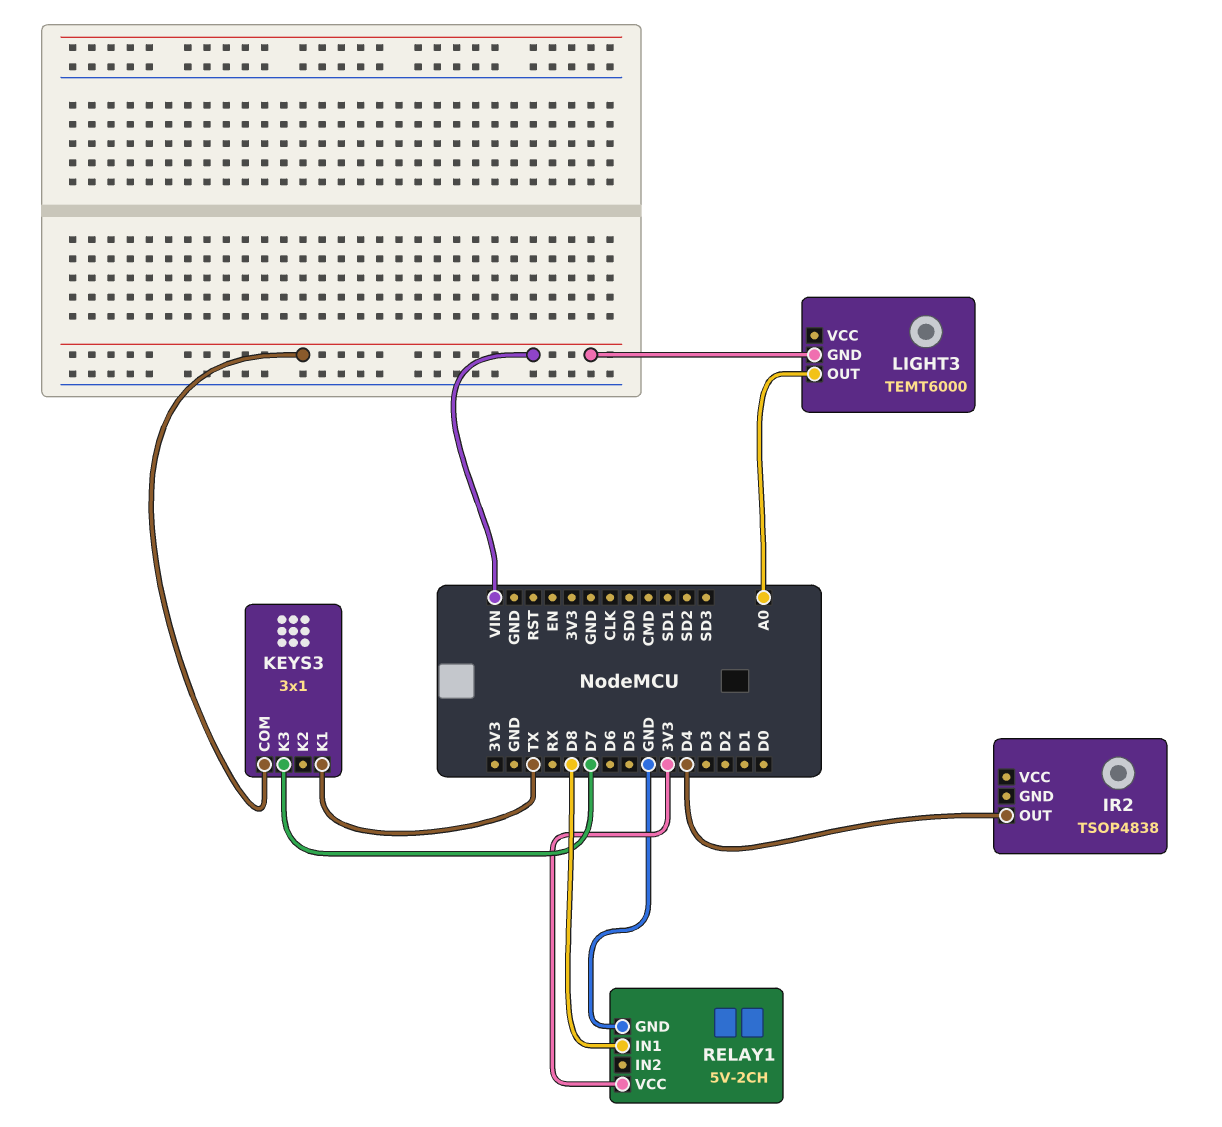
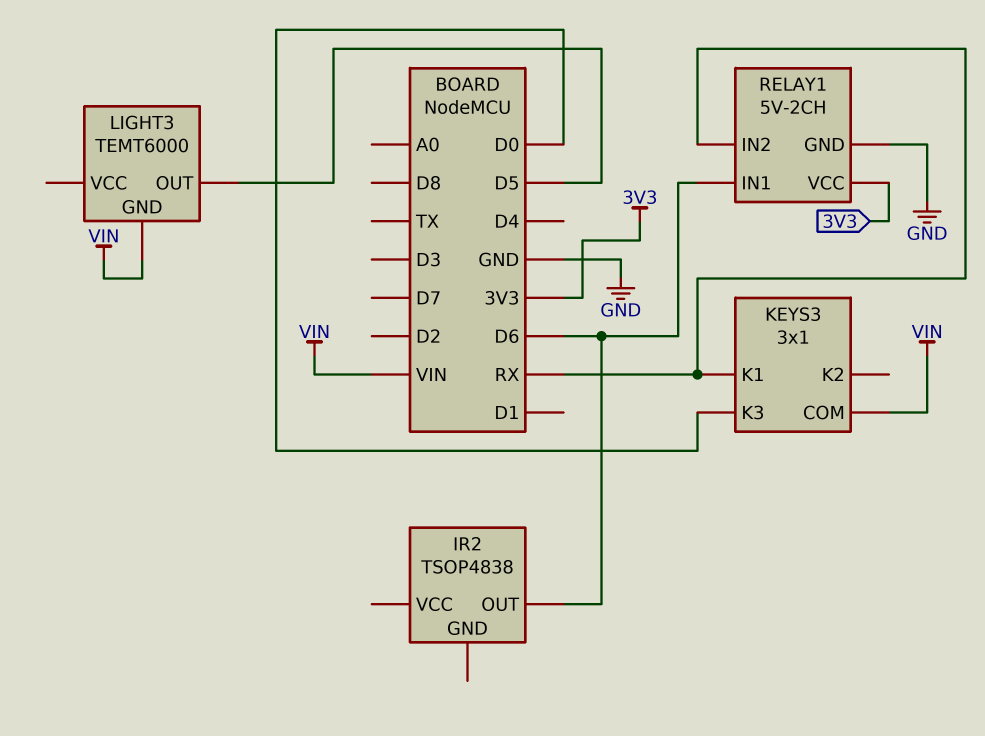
IR2 pin OUT: D4 -> D6
KEYS3 pin K1: TX -> RX
KEYS3 pin K3: D7 -> D0
LIGHT3 pin OUT: A0 -> D5
RELAY1 pin IN1: D8 -> D6
RELAY1 pin IN2: none -> RX

